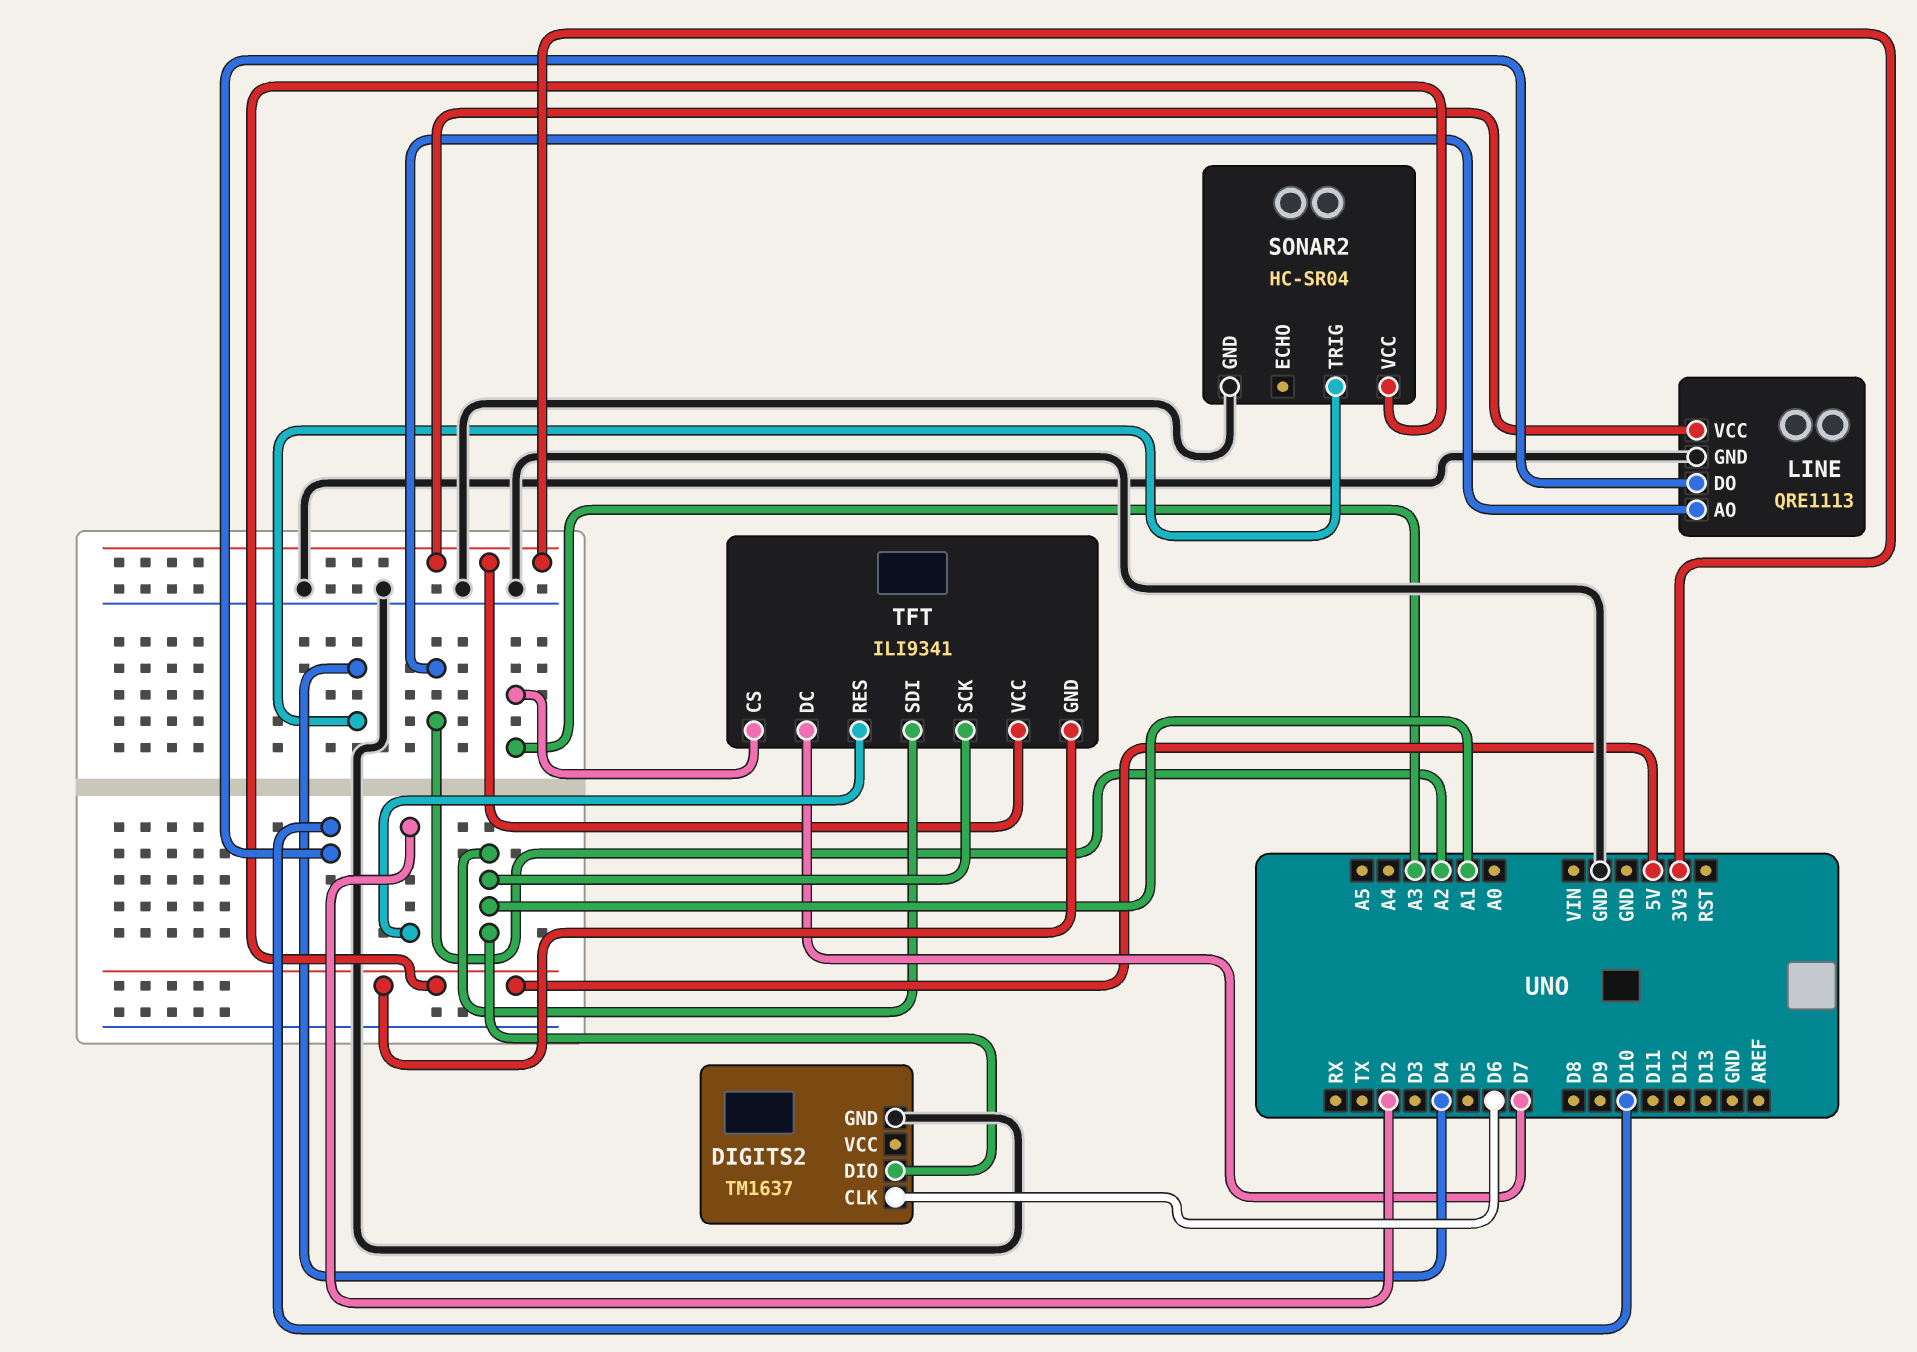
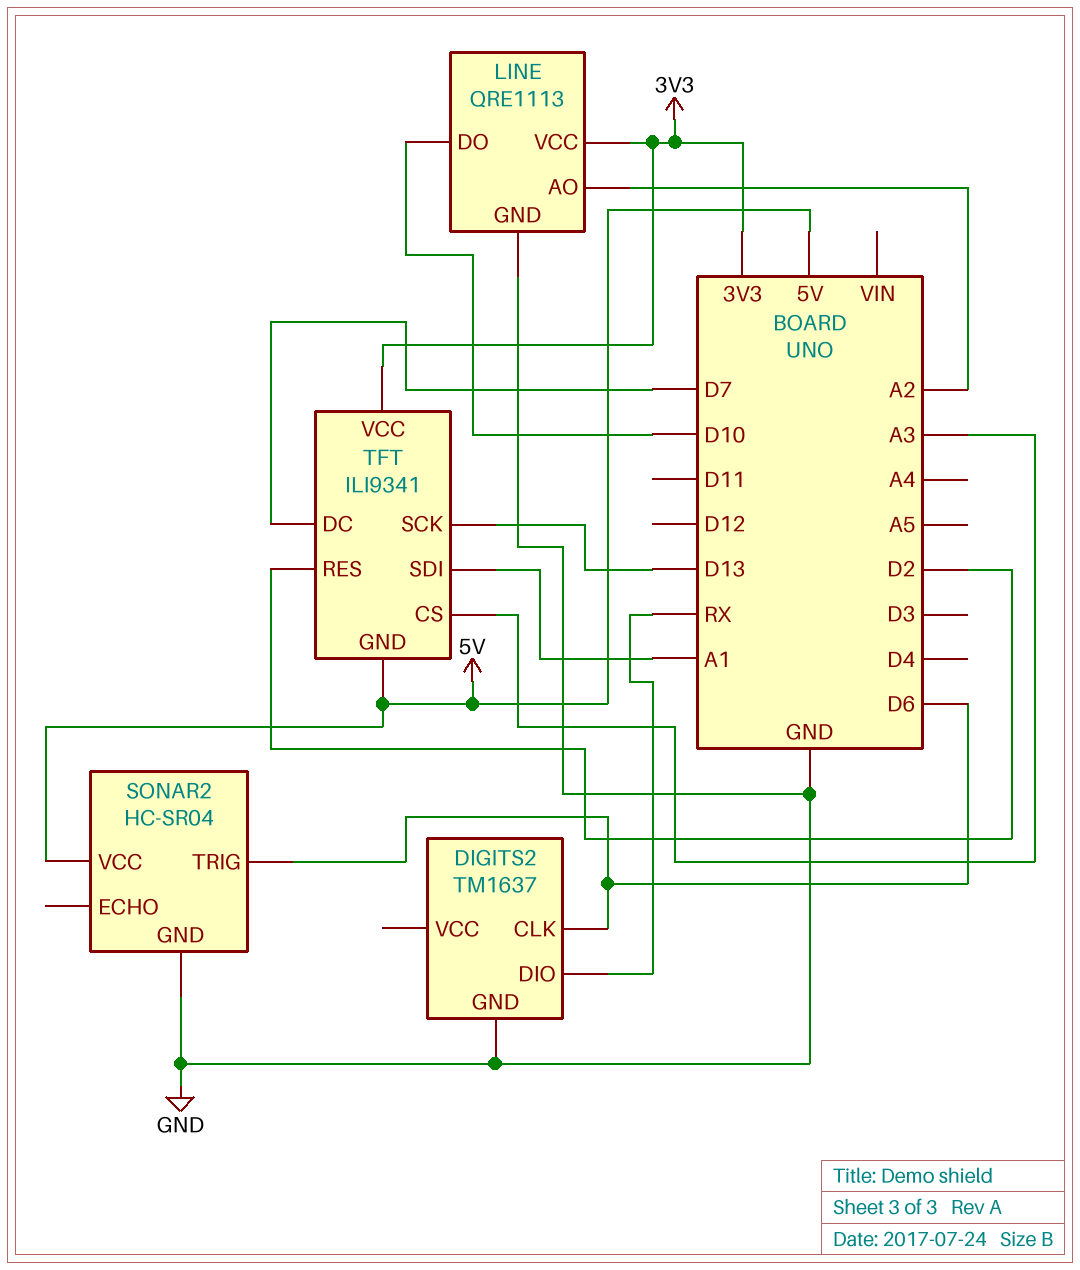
DIGITS2 pin DIO: A1 -> RX
SONAR2 pin TRIG: D4 -> D6
TFT pin SCK: A1 -> D13

